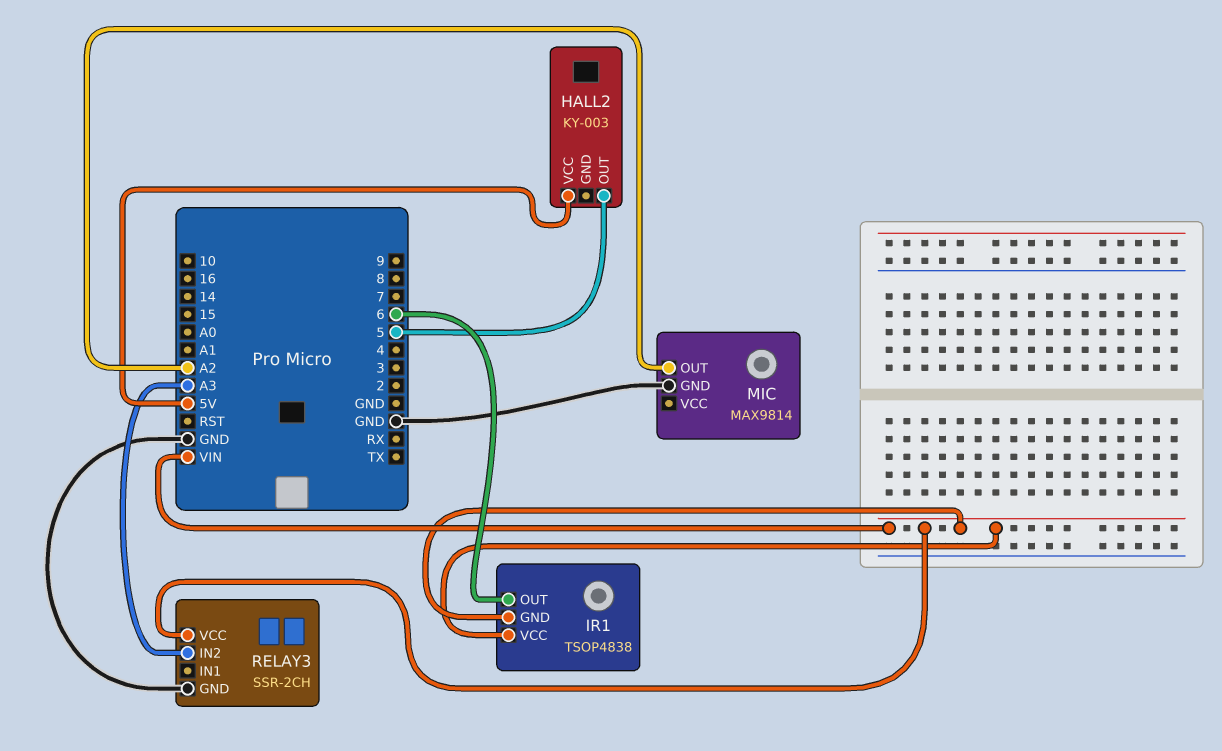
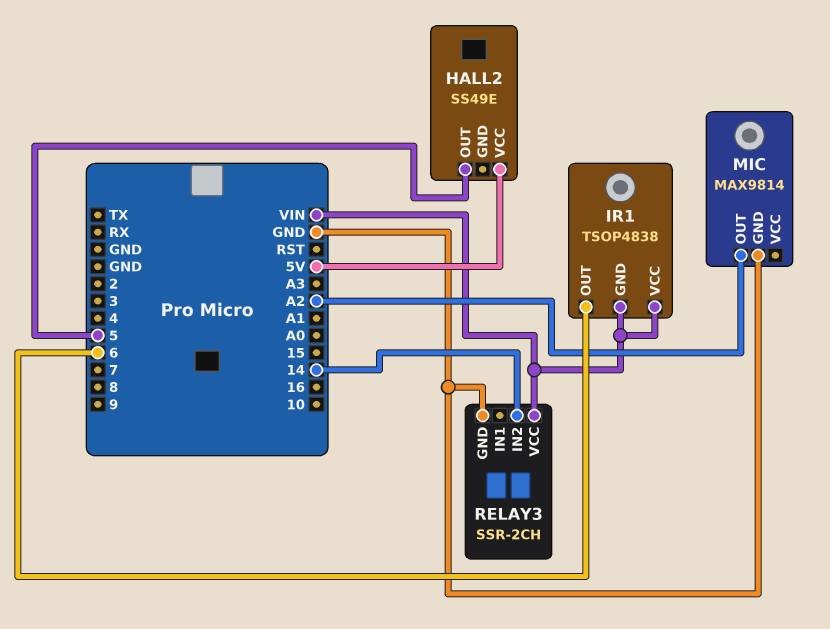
HALL2: KY-003 -> SS49E
RELAY3 pin IN2: A3 -> 14

